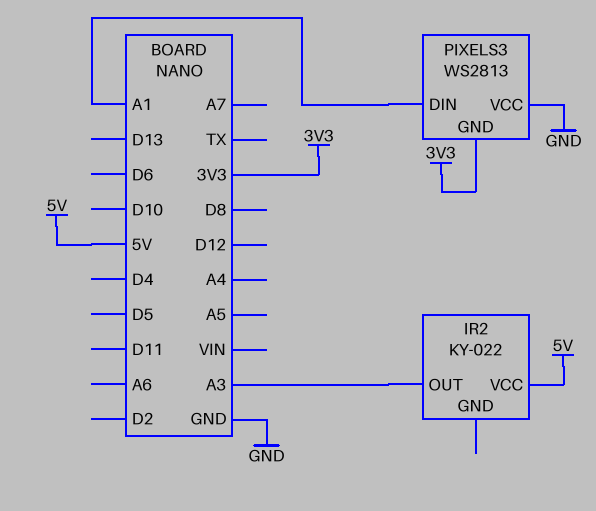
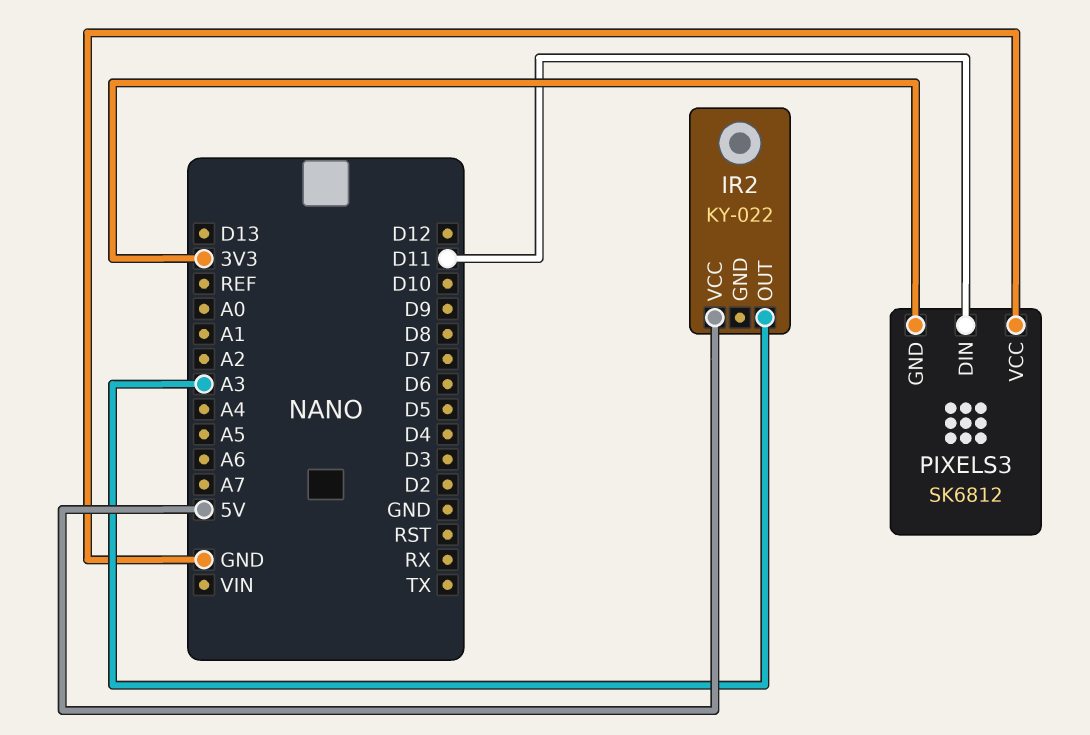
PIXELS3: WS2813 -> SK6812
PIXELS3 pin DIN: A1 -> D11

